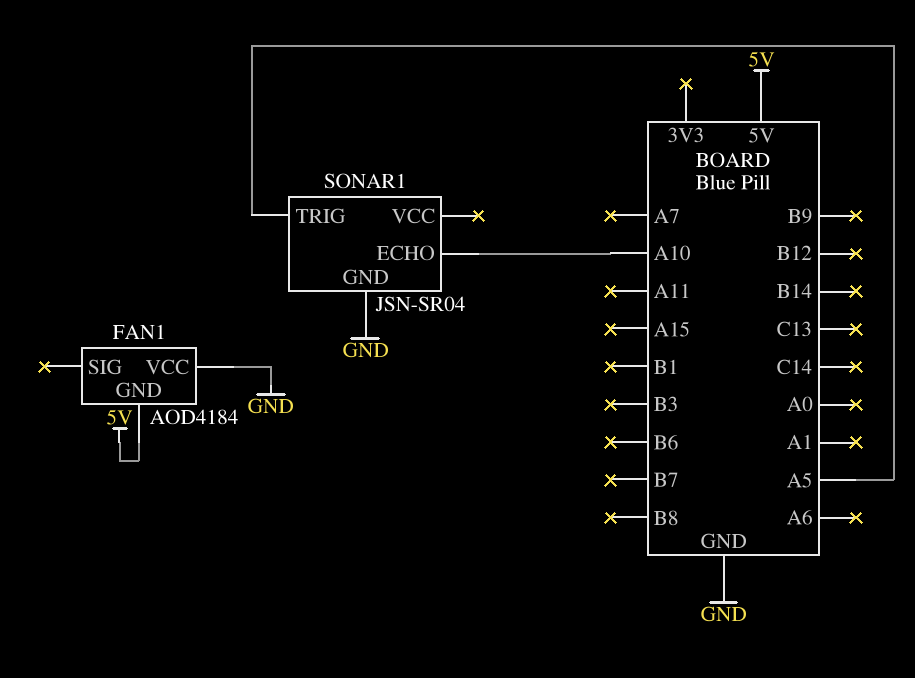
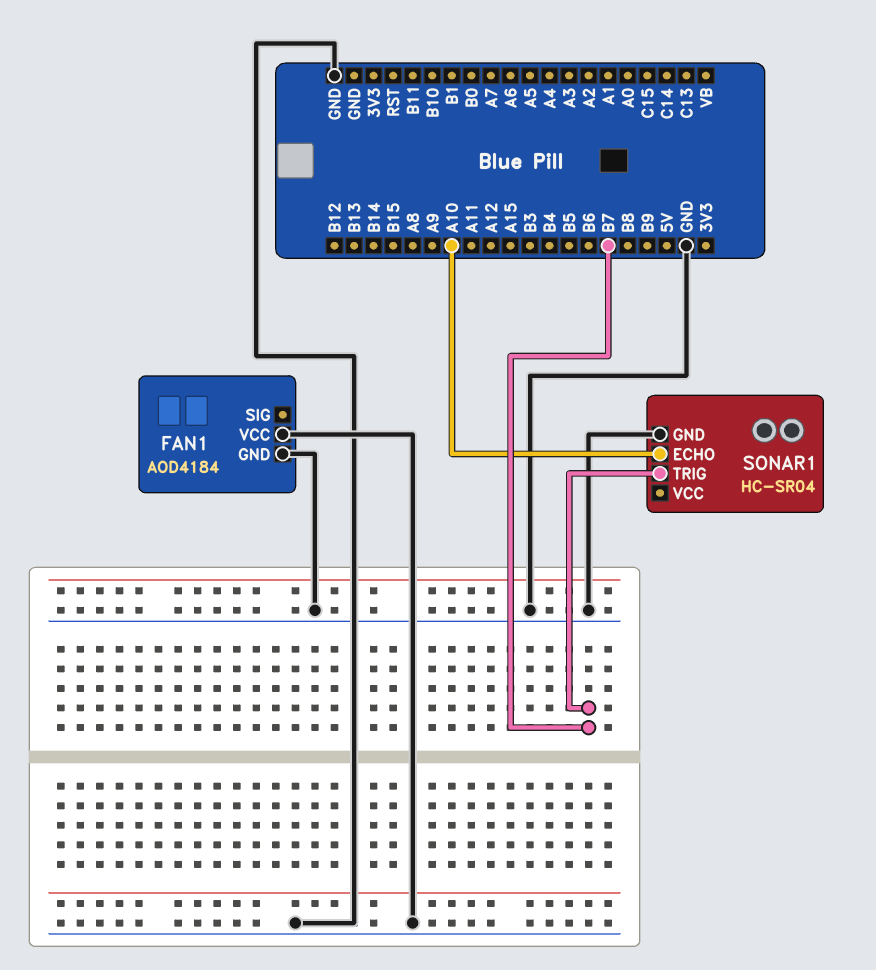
FAN1 pin GND: 5V -> GND
SONAR1: JSN-SR04 -> HC-SR04
SONAR1 pin TRIG: A5 -> B7

